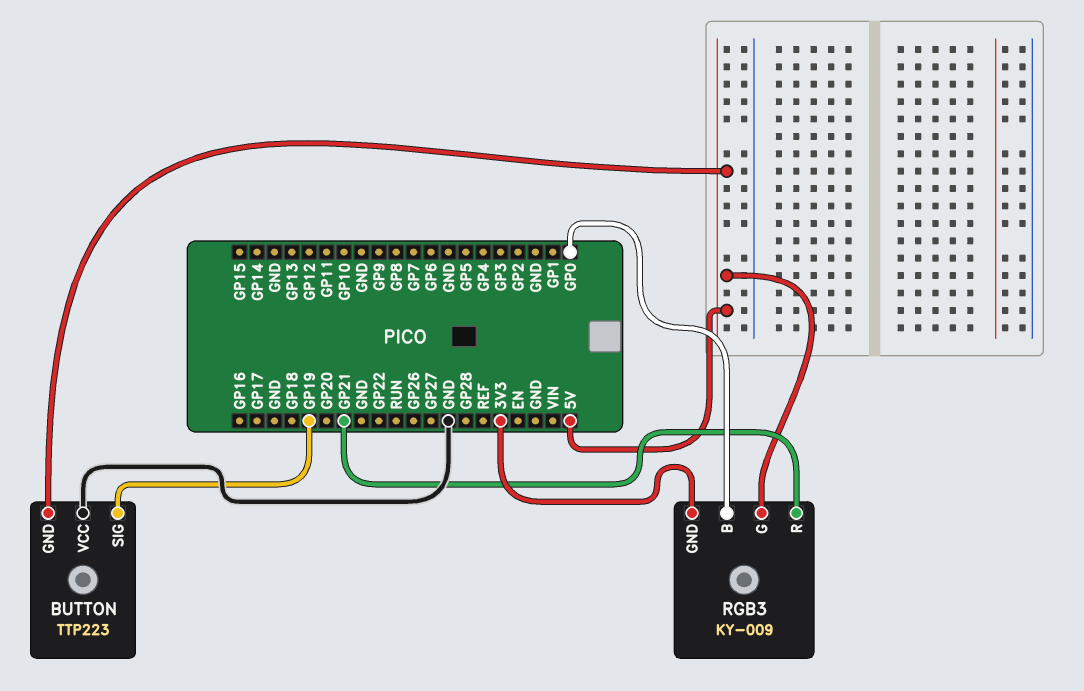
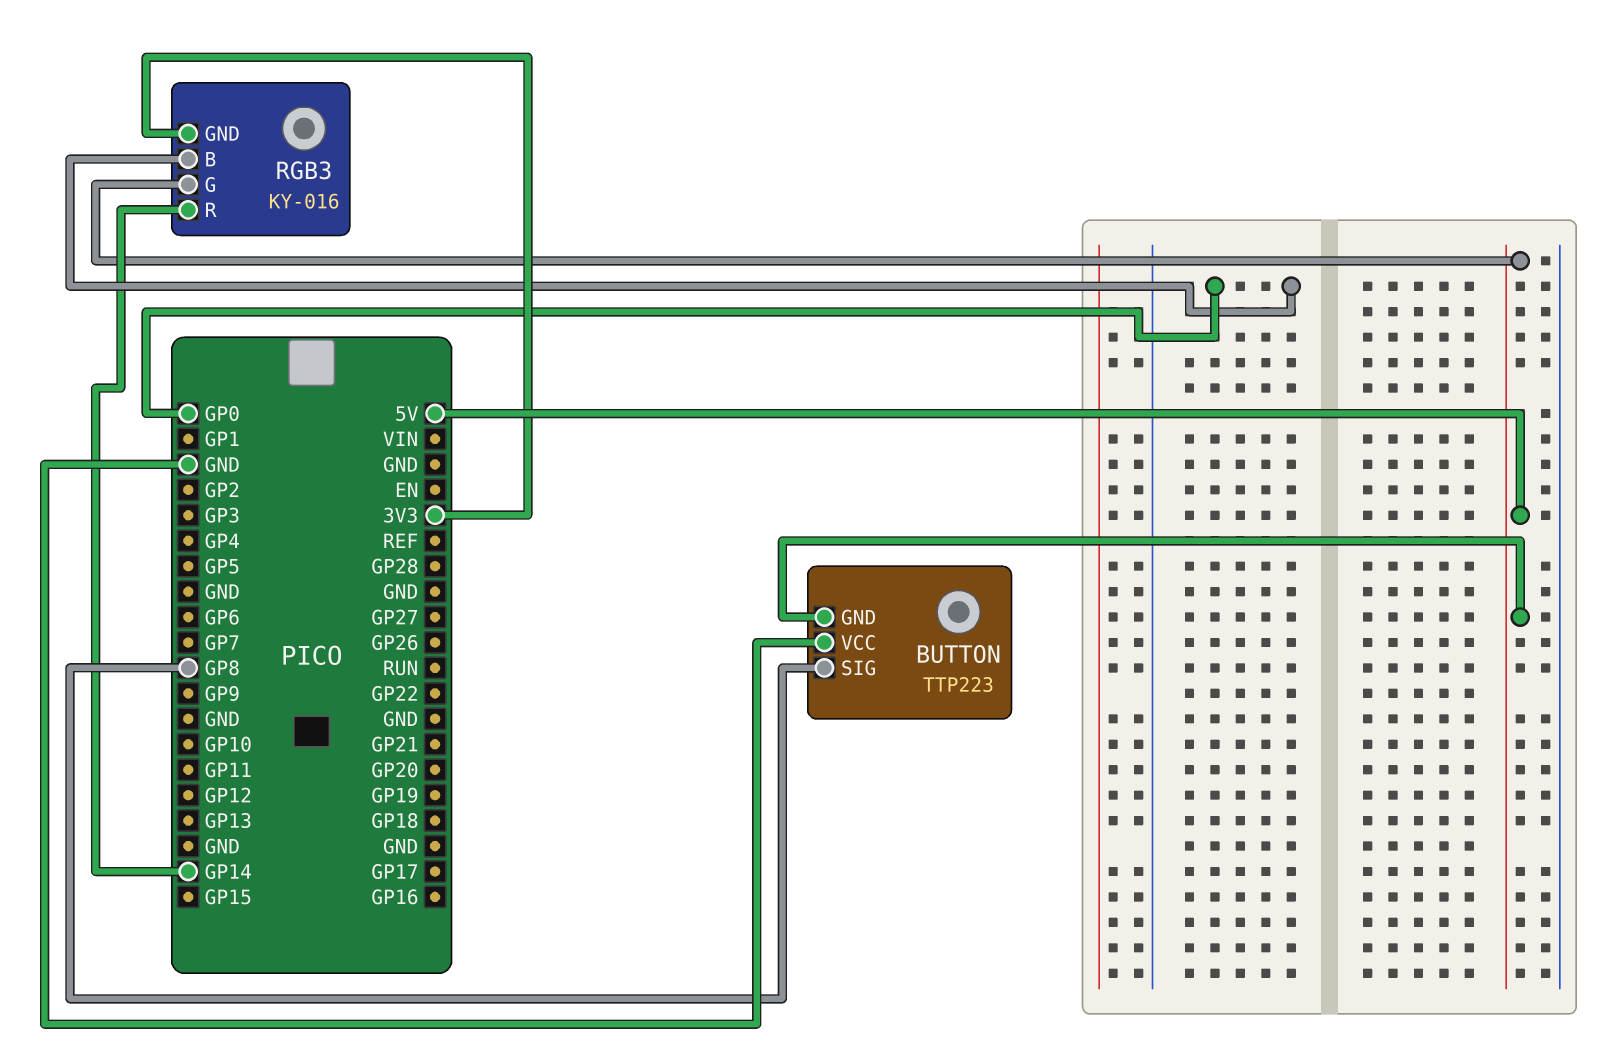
BUTTON pin SIG: GP19 -> GP8
RGB3: KY-009 -> KY-016
RGB3 pin R: GP21 -> GP14

